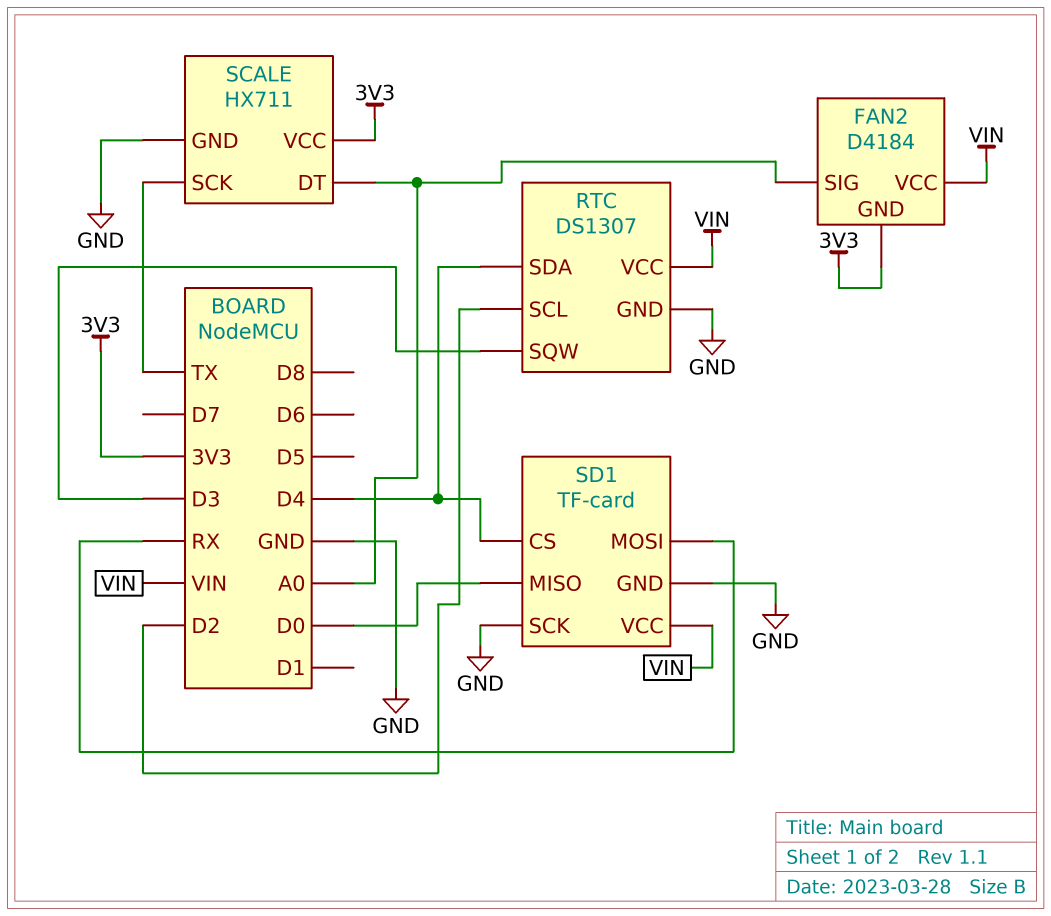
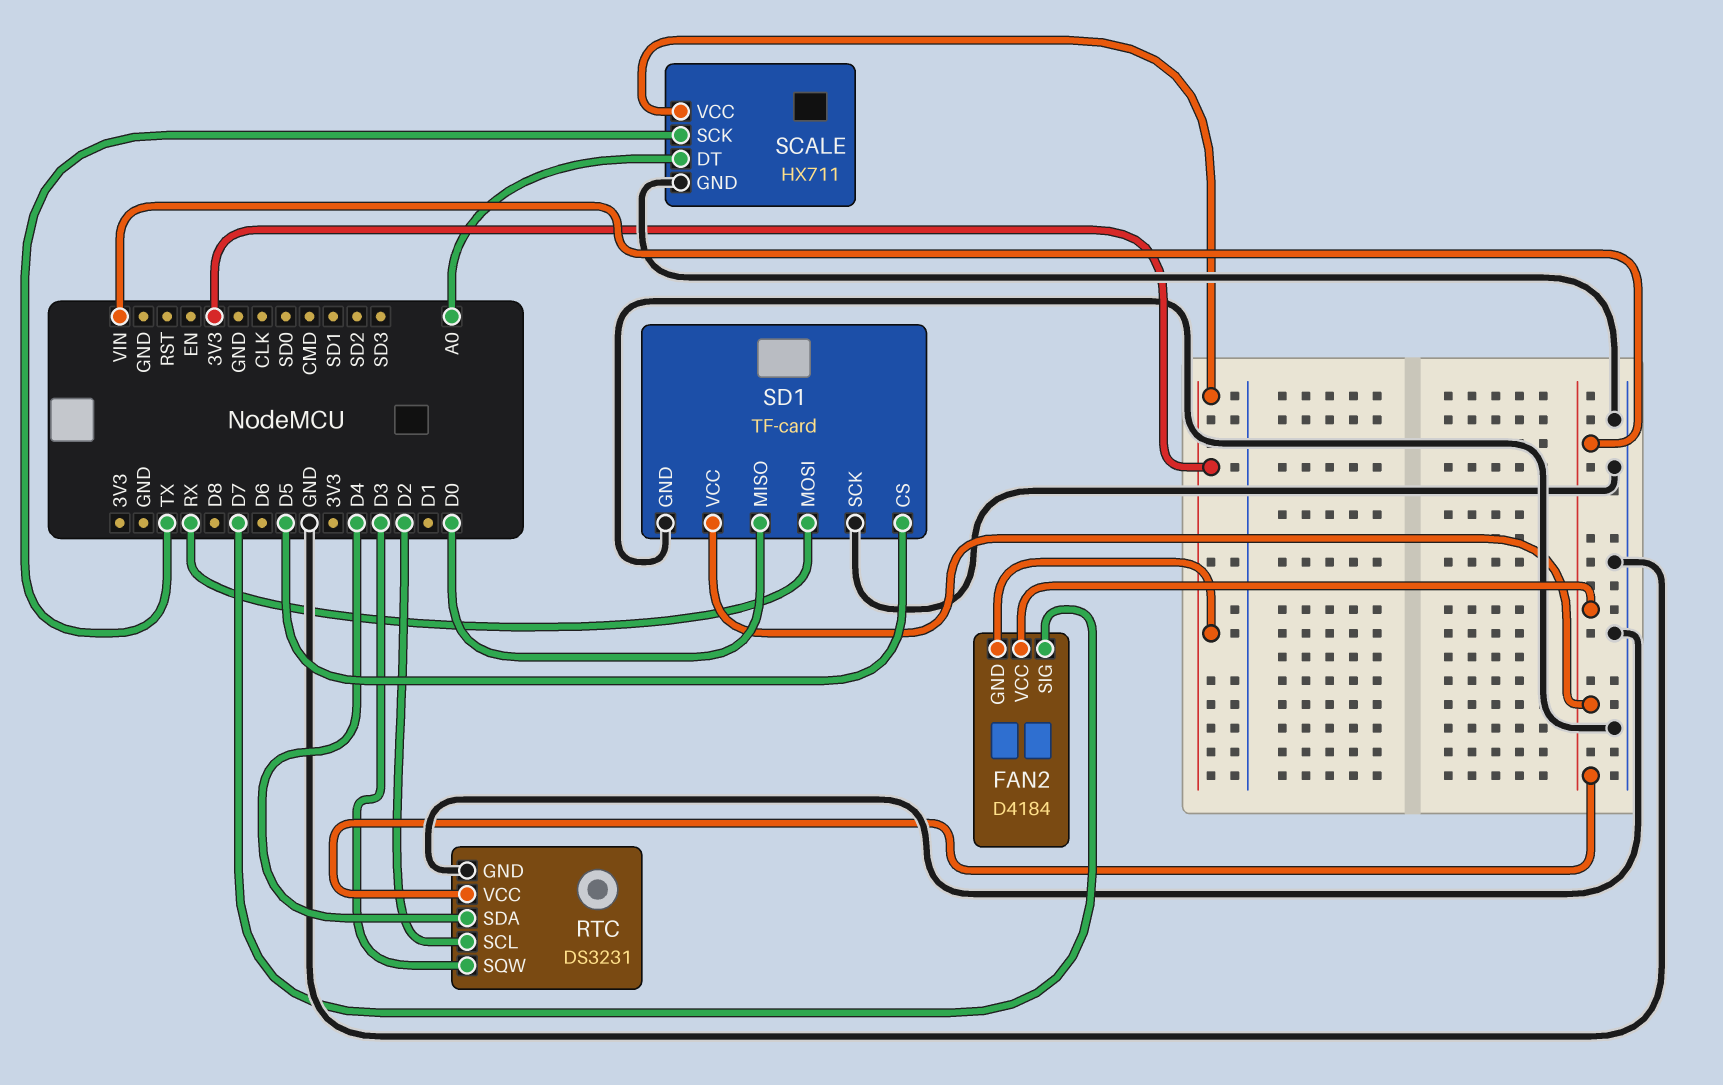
FAN2 pin SIG: A0 -> D7
RTC: DS1307 -> DS3231
SD1 pin CS: D4 -> D5

